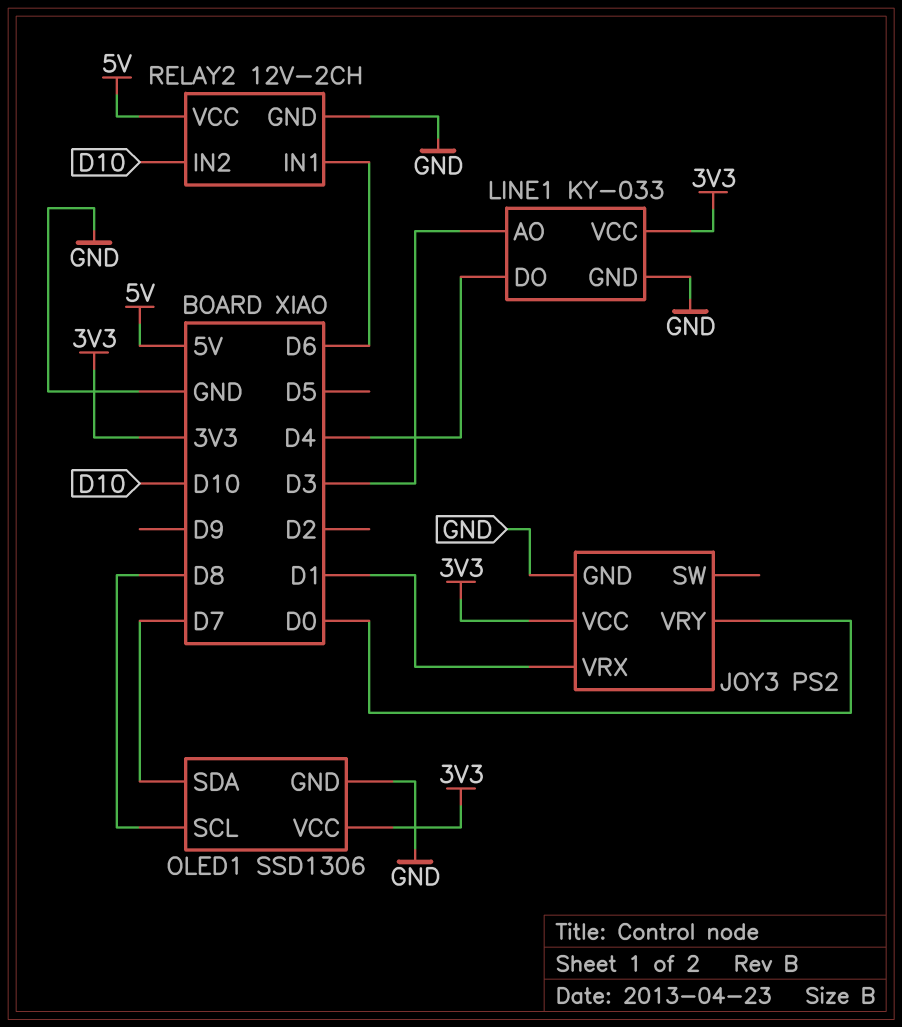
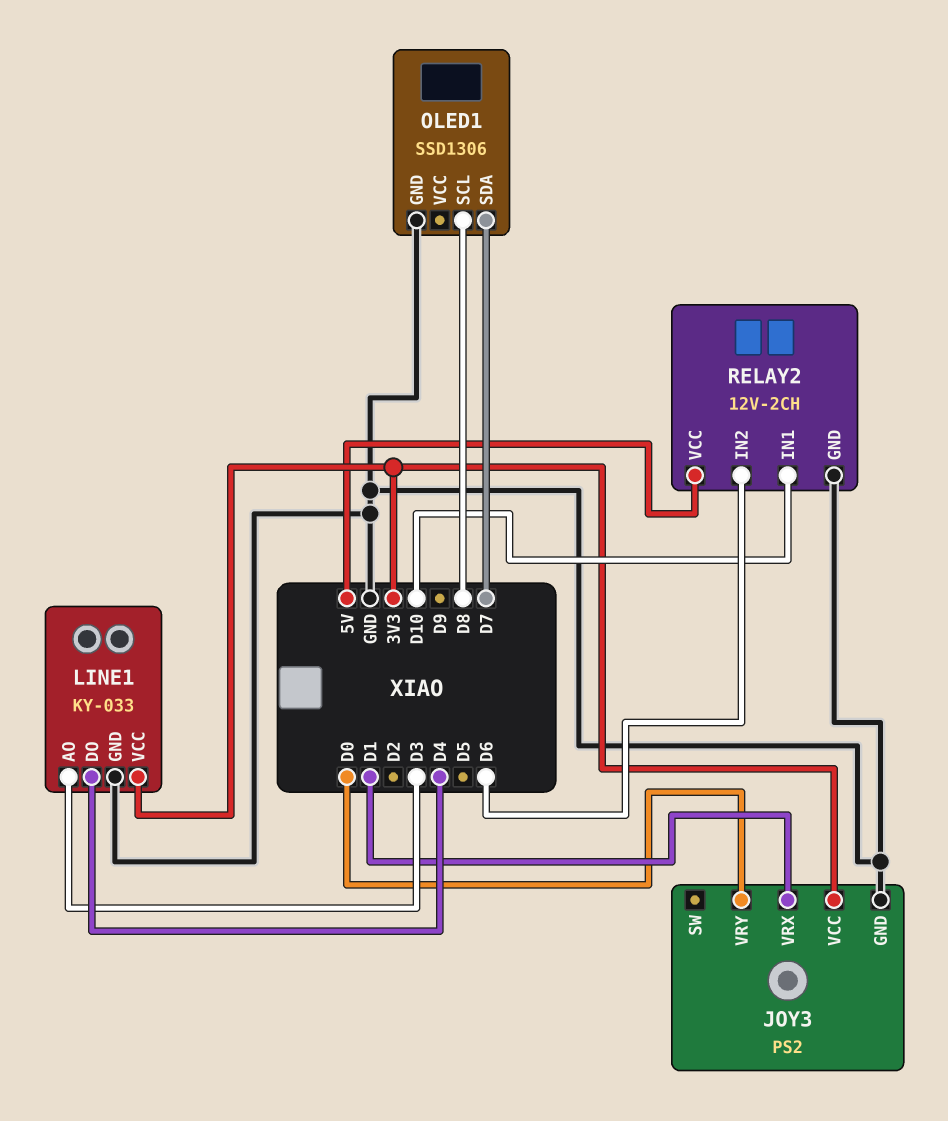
OLED1 pin VCC: 3V3 -> none
RELAY2 pin IN1: D6 -> D10
RELAY2 pin IN2: D10 -> D6

